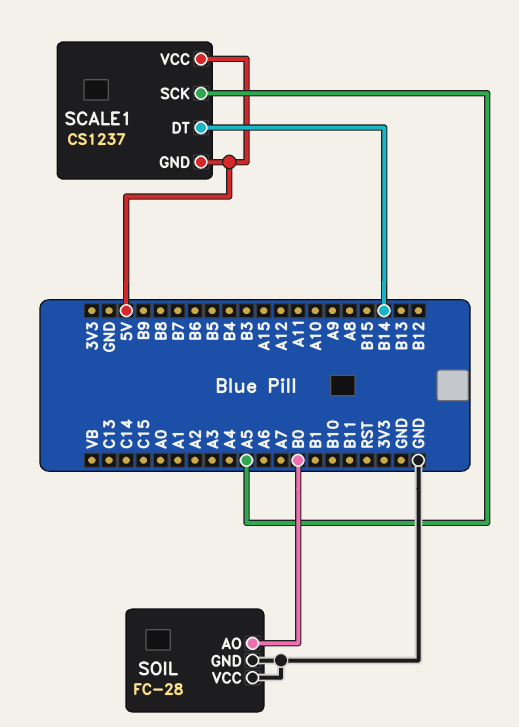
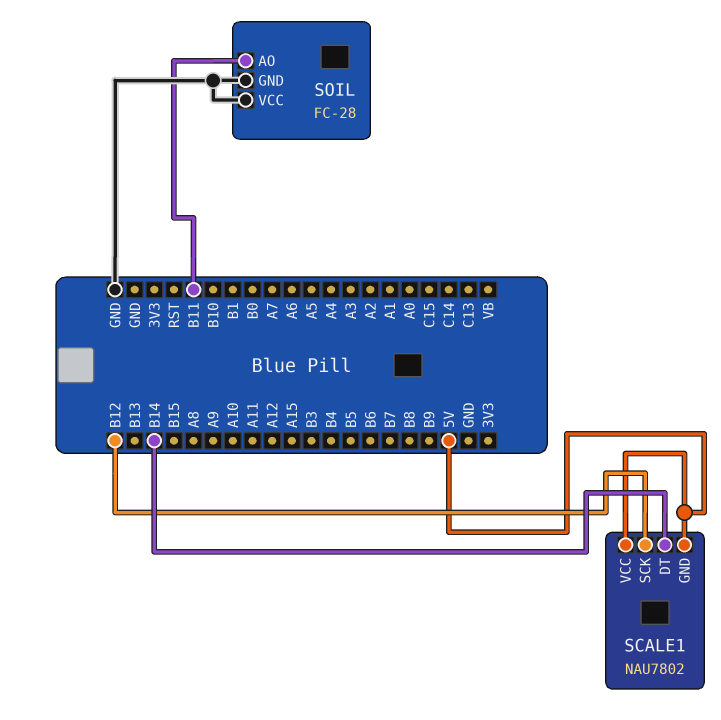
SCALE1: CS1237 -> NAU7802
SCALE1 pin SCK: A5 -> B12
SOIL pin AO: B0 -> B11

